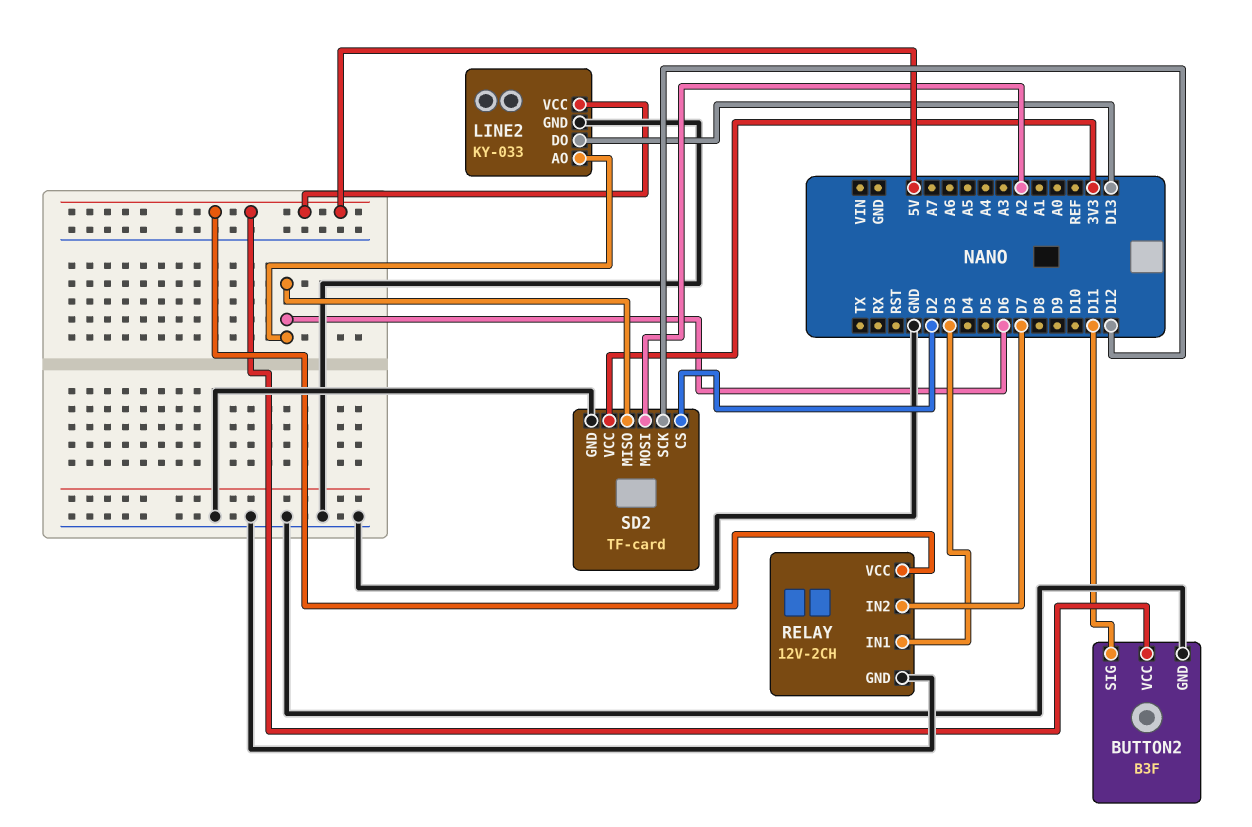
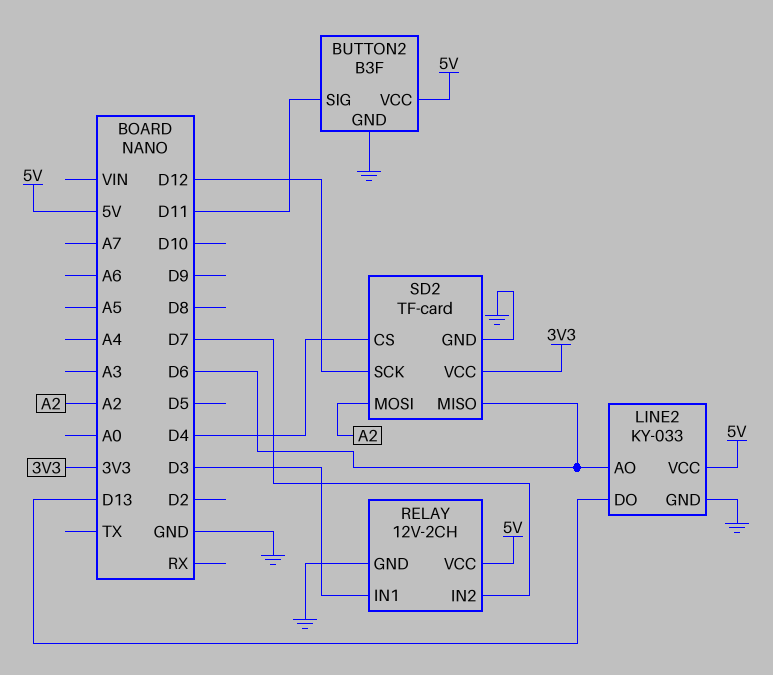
SD2 pin CS: D2 -> D4

